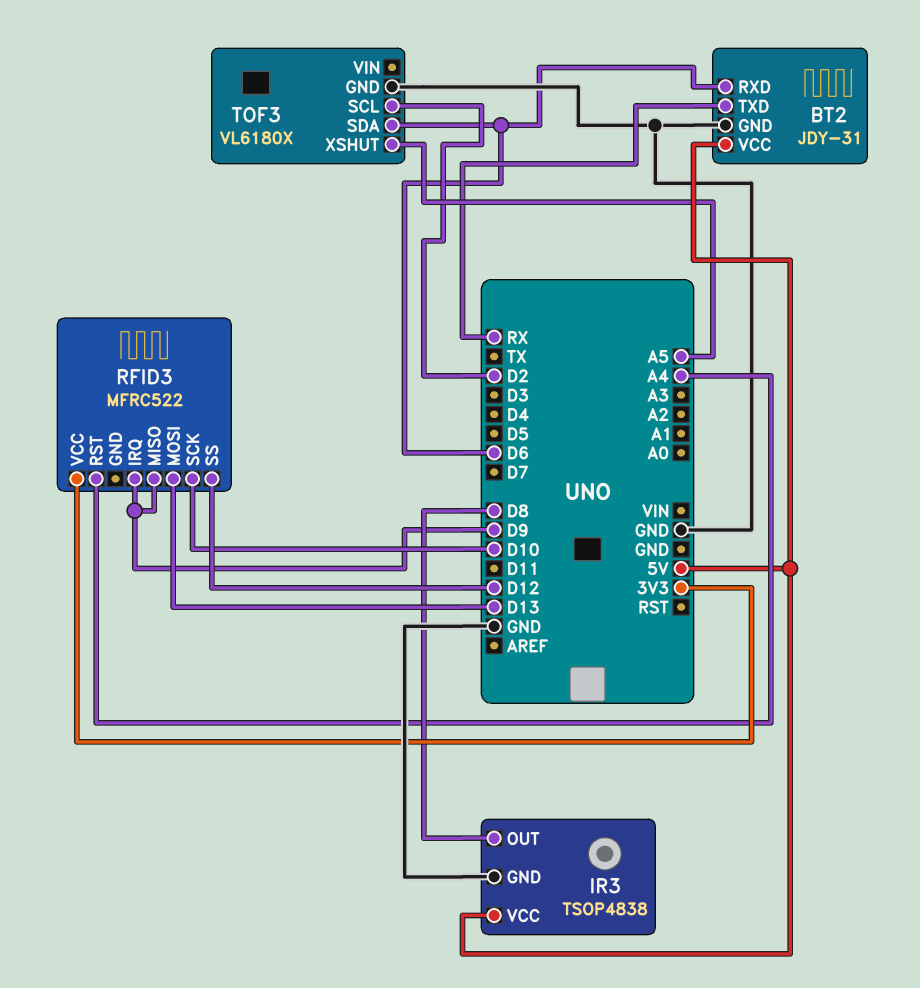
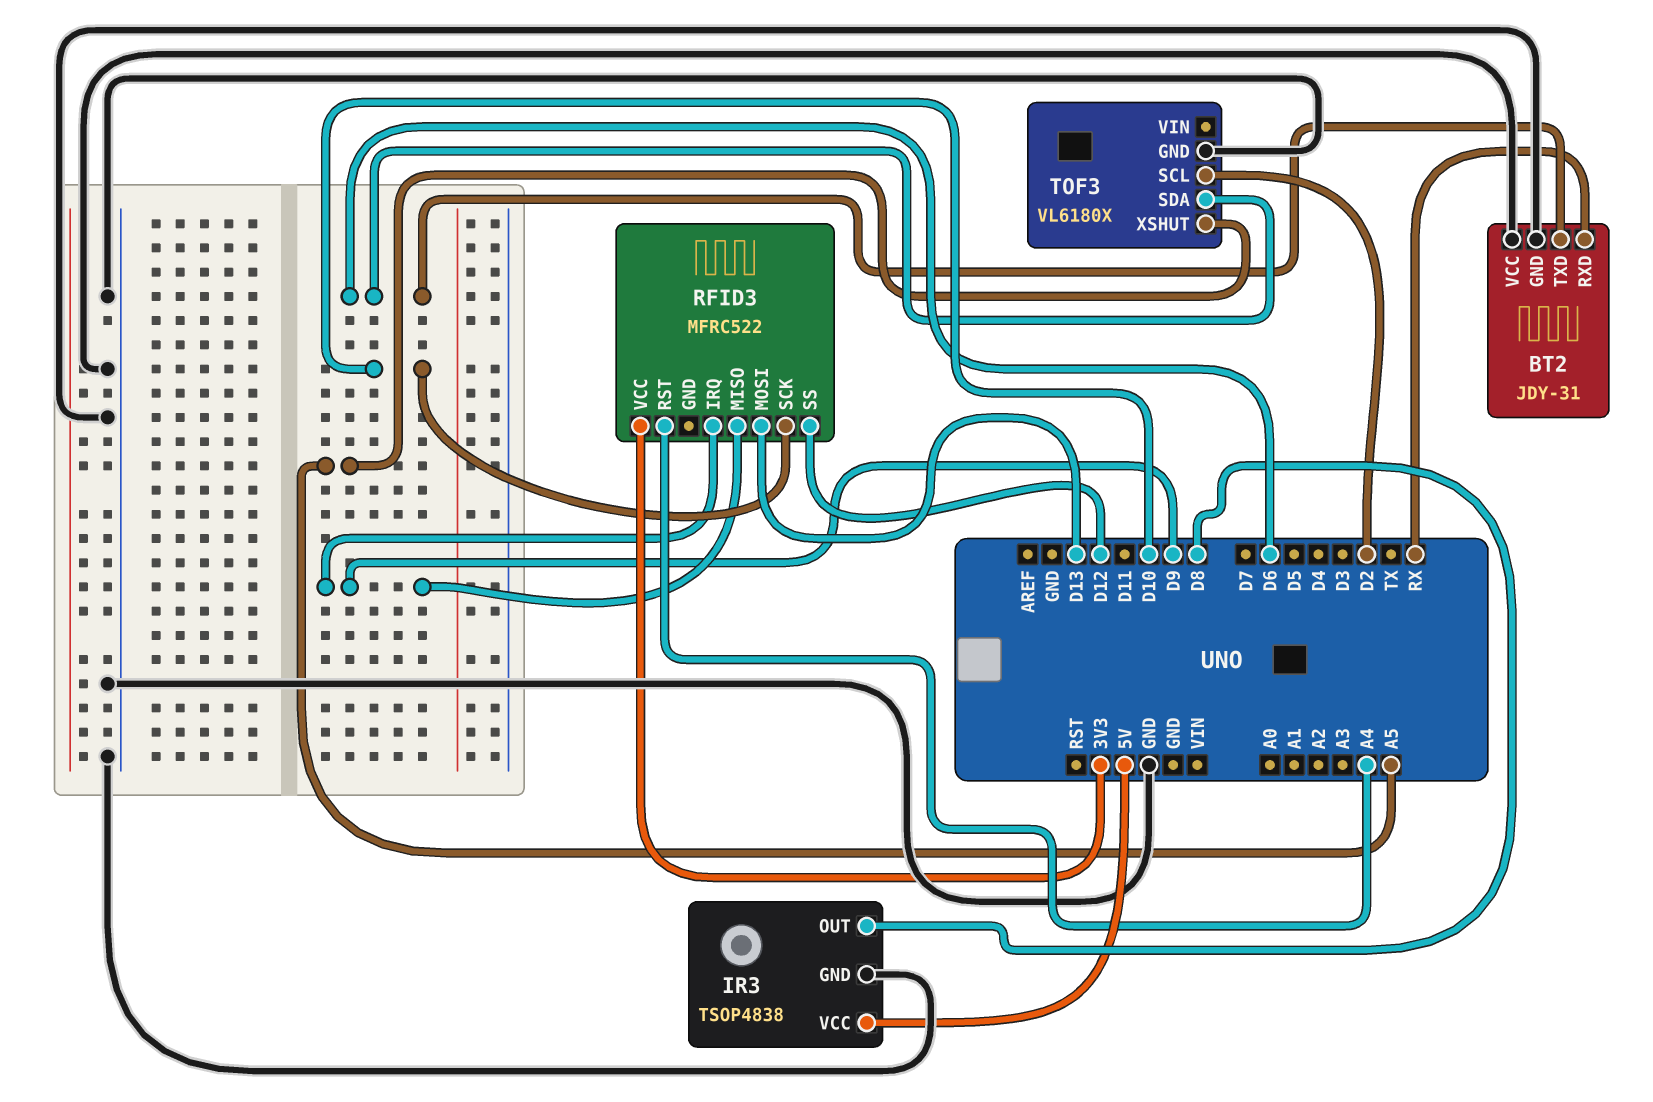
BT2 pin RXD: D6 -> RX
BT2 pin TXD: RX -> D6
BT2 pin VCC: 5V -> GND

